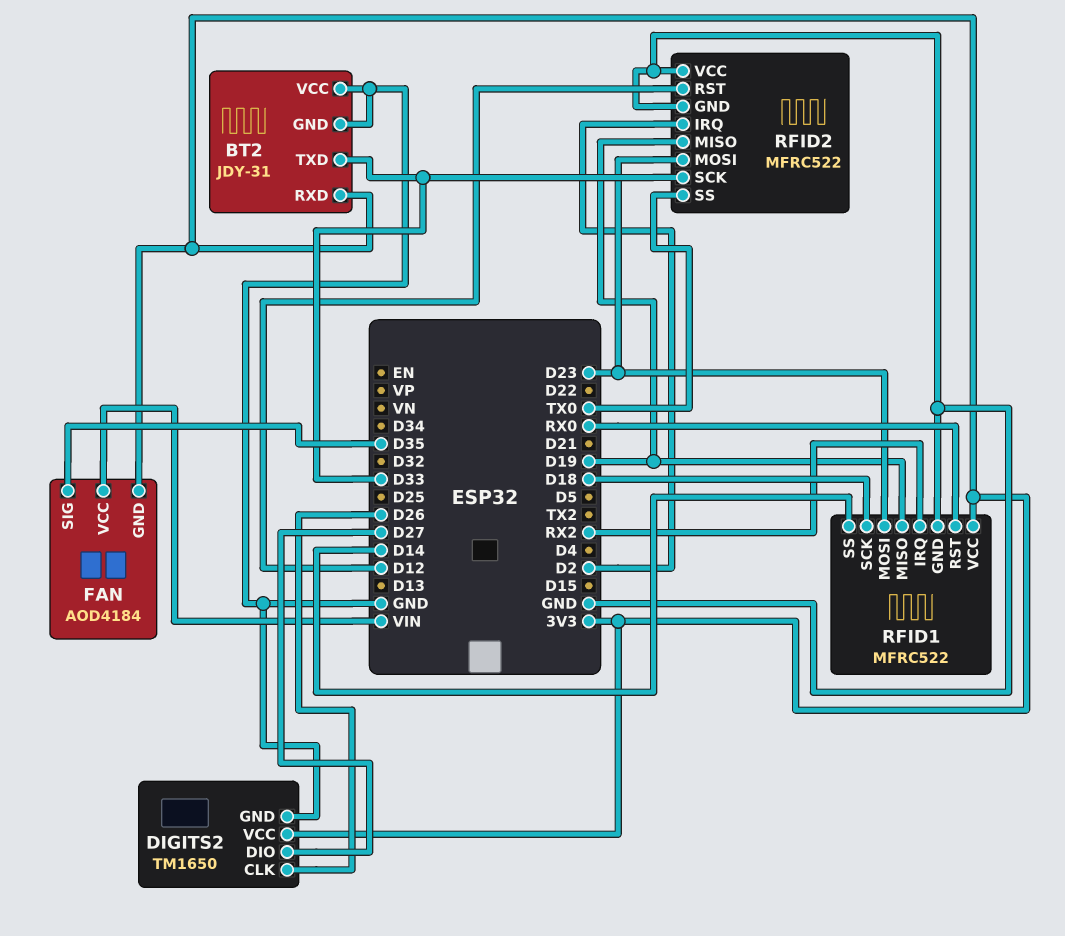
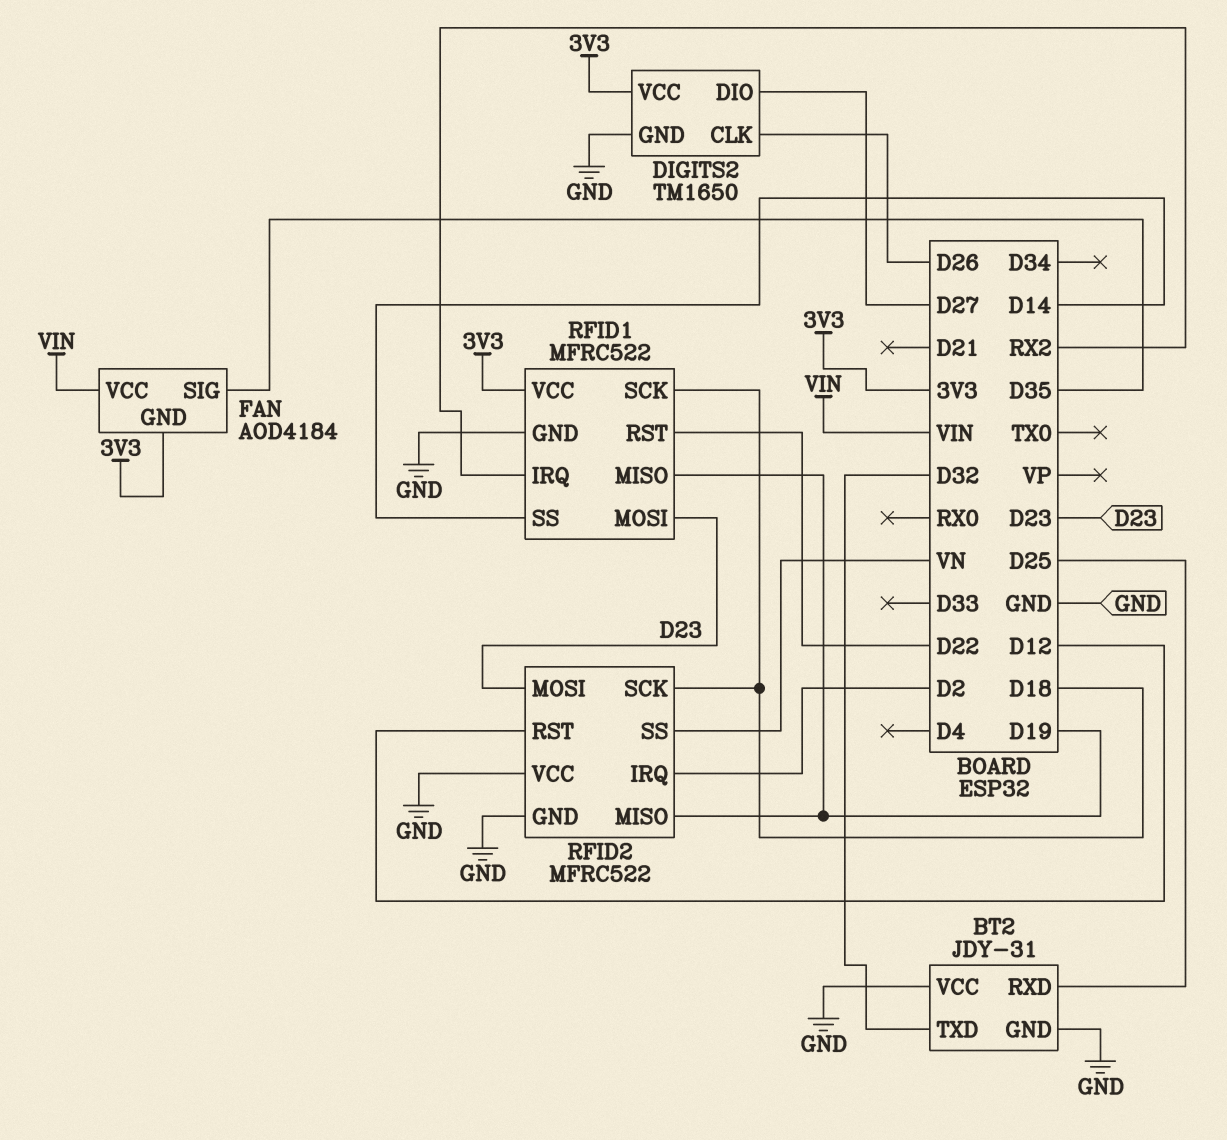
BT2 pin RXD: 3V3 -> D25
BT2 pin TXD: D33 -> D32
RFID1 pin RST: RX0 -> D22
RFID2 pin SCK: D33 -> D18
RFID2 pin SS: TX0 -> VN

